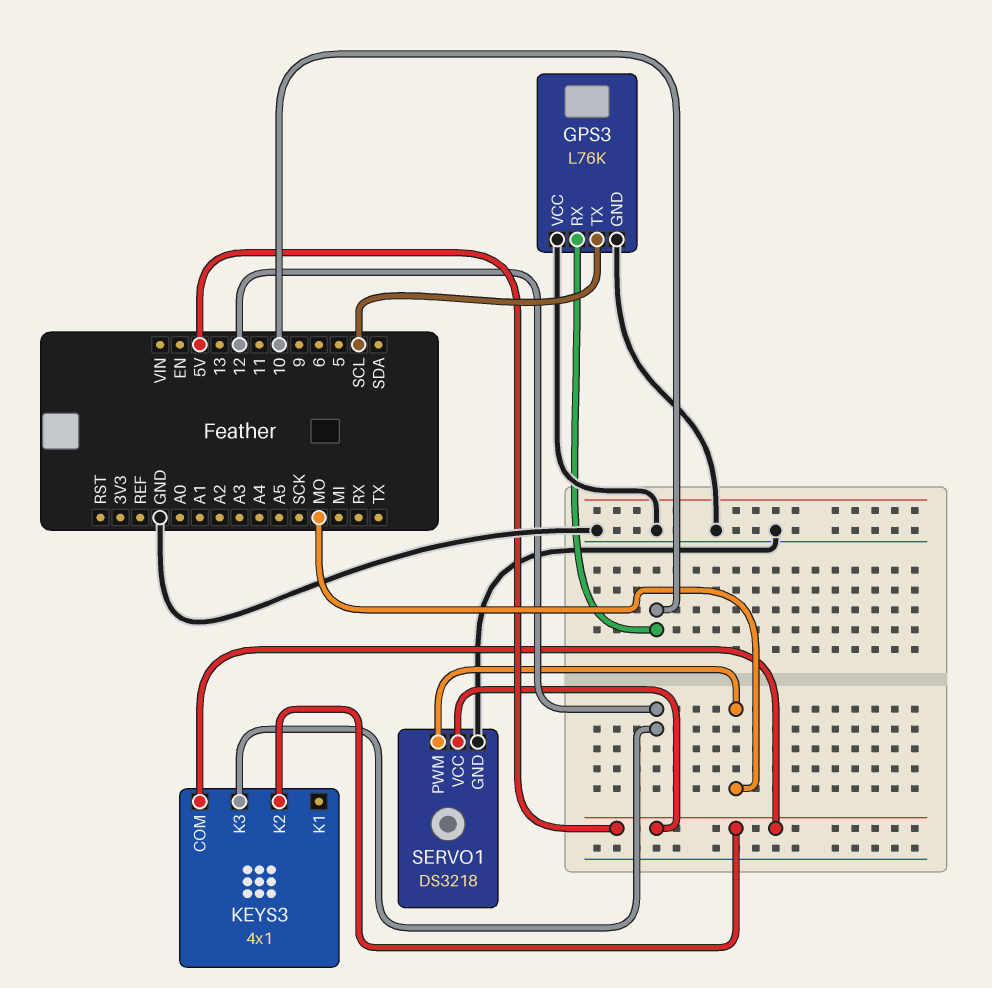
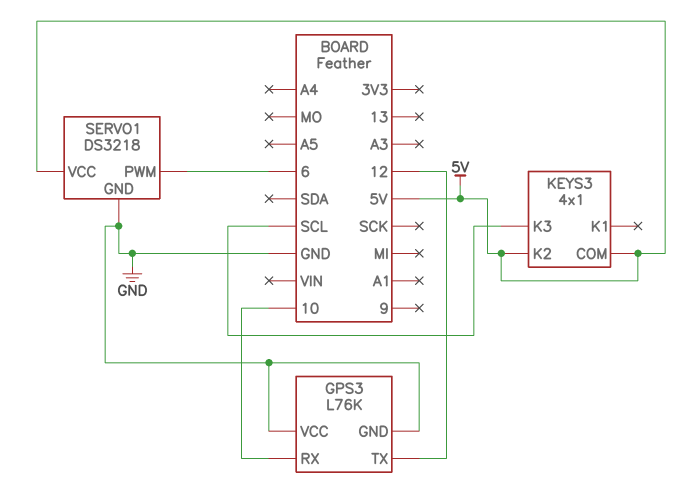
GPS3 pin TX: SCL -> 12
KEYS3 pin K3: 12 -> SCL
SERVO1 pin PWM: MO -> 6

